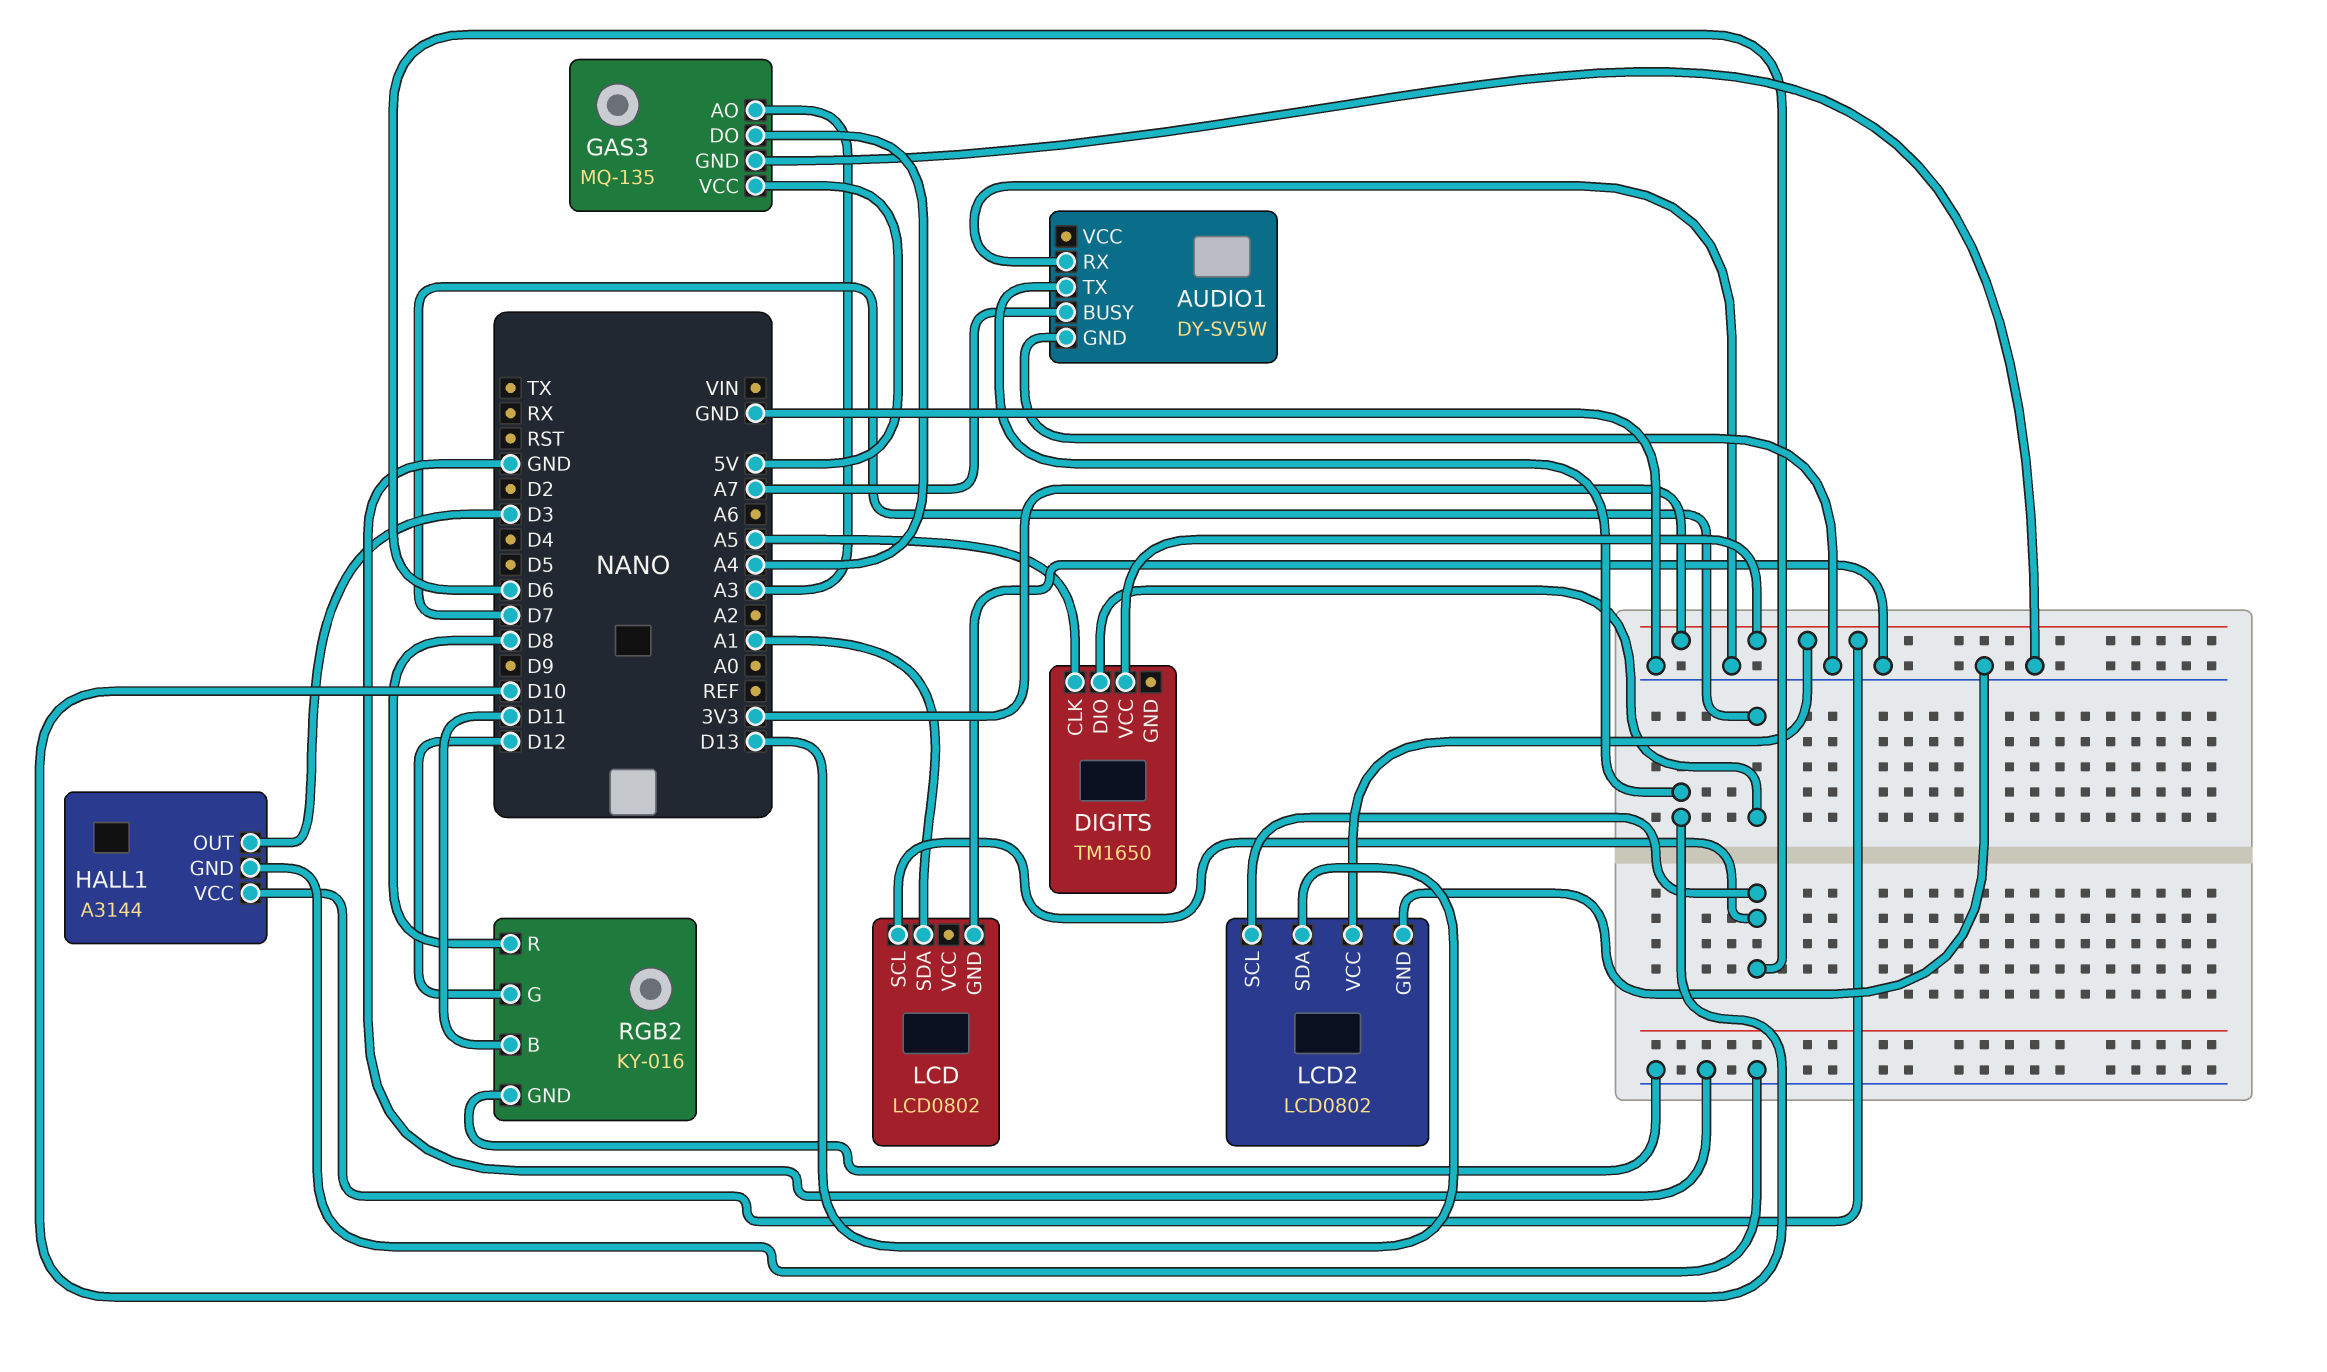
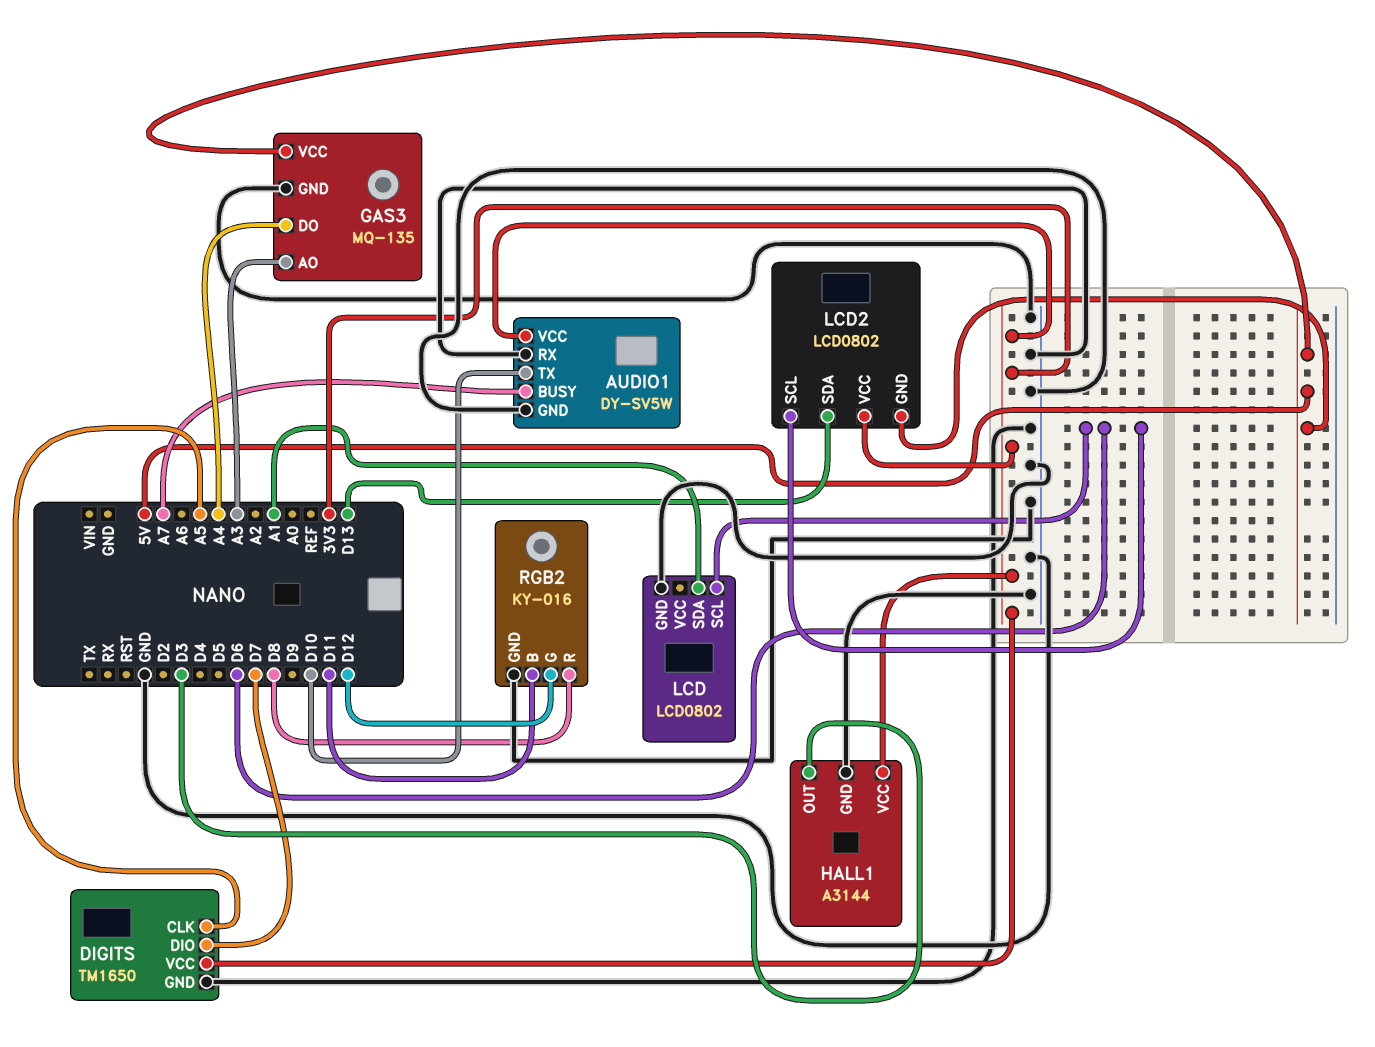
AUDIO1 pin VCC: none -> 3V3
DIGITS pin GND: none -> GND
LCD2 pin GND: GND -> 5V

